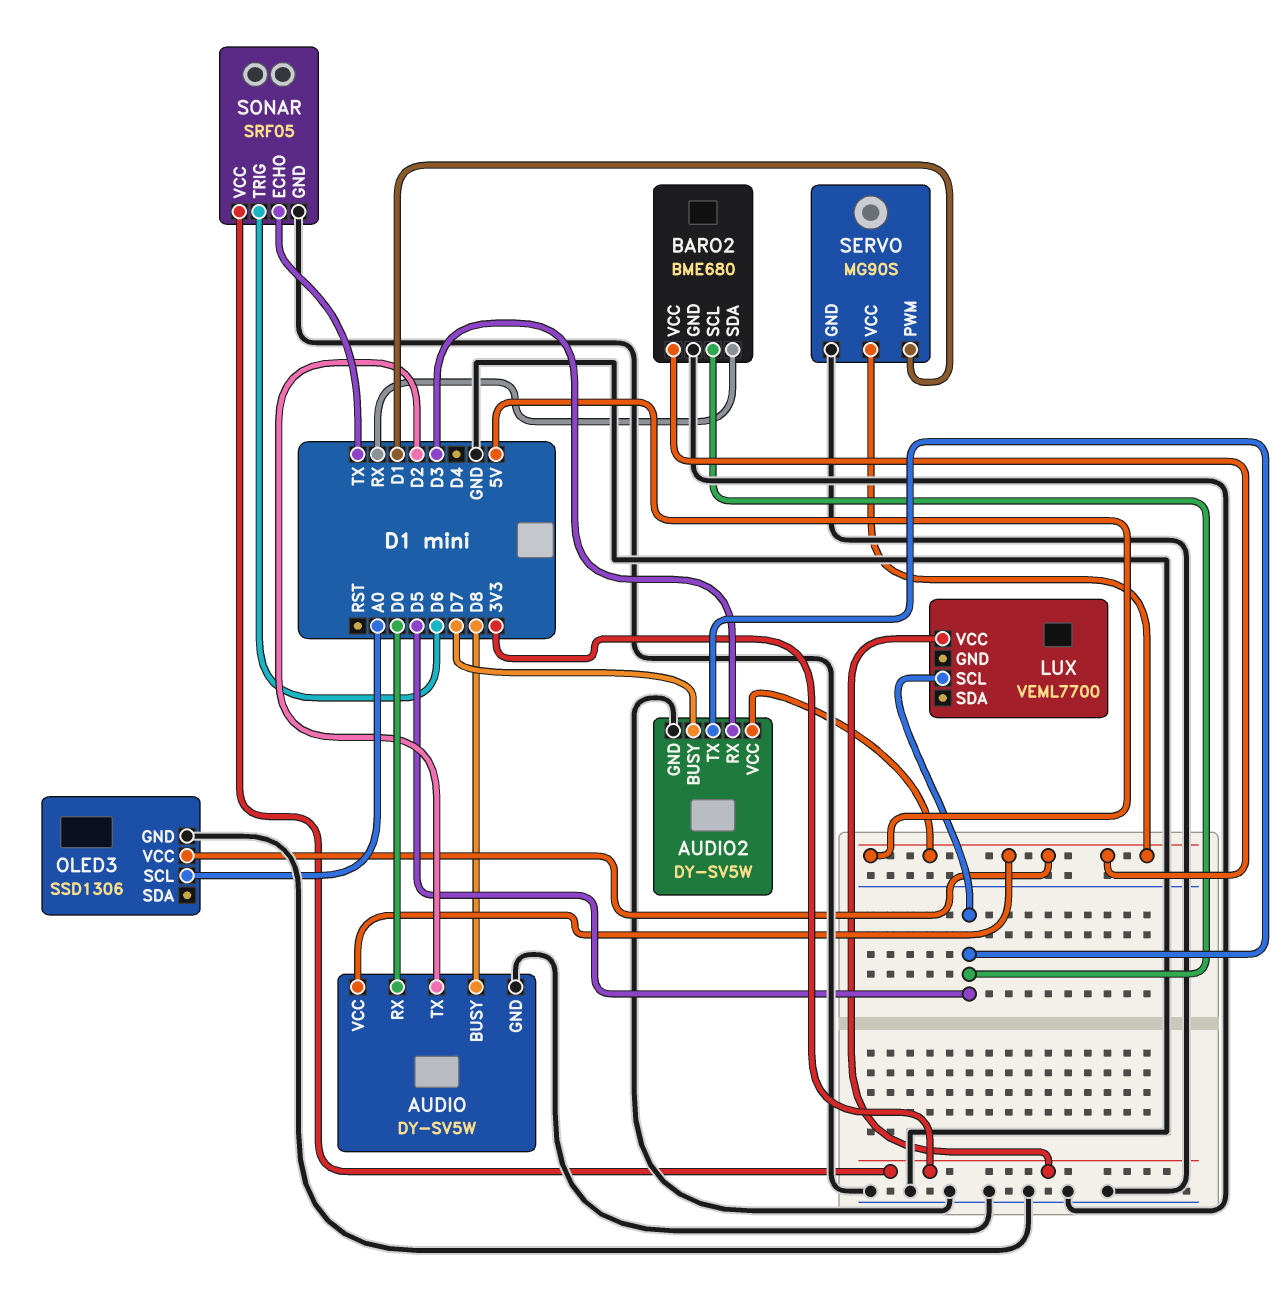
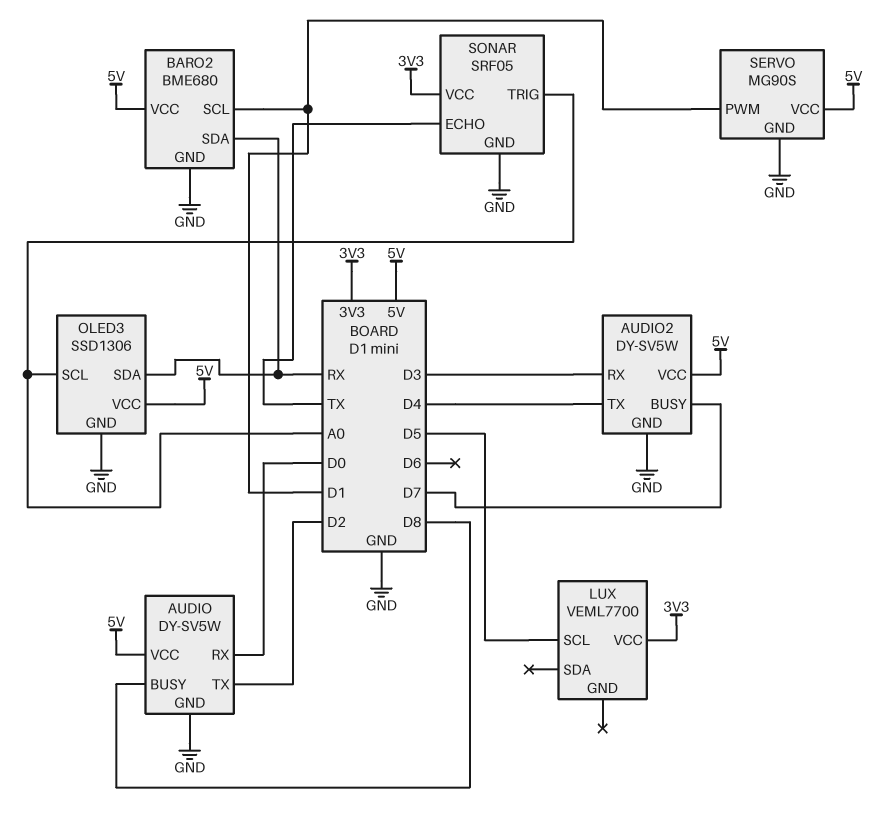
AUDIO2 pin TX: D5 -> D4
BARO2 pin SCL: D5 -> D1
OLED3 pin SDA: none -> RX
SONAR pin TRIG: D6 -> A0

